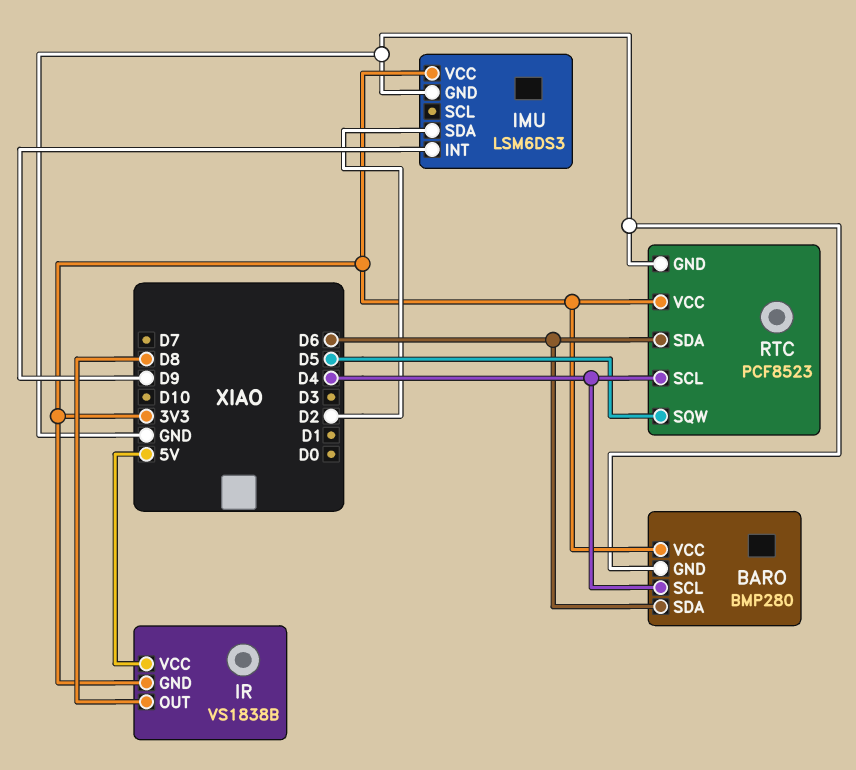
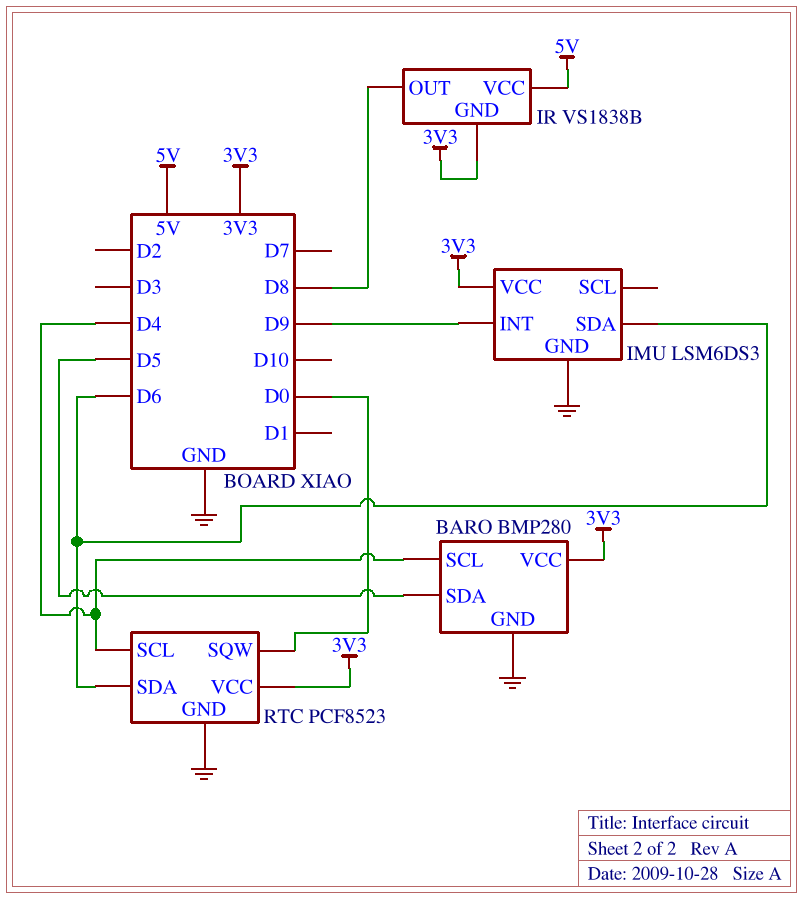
BARO pin SDA: D6 -> D5
IMU pin SDA: D2 -> D6
RTC pin SQW: D5 -> D0

